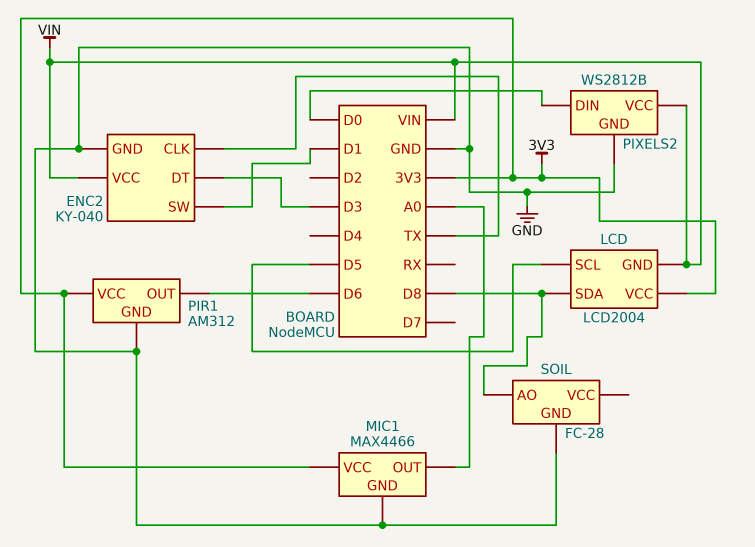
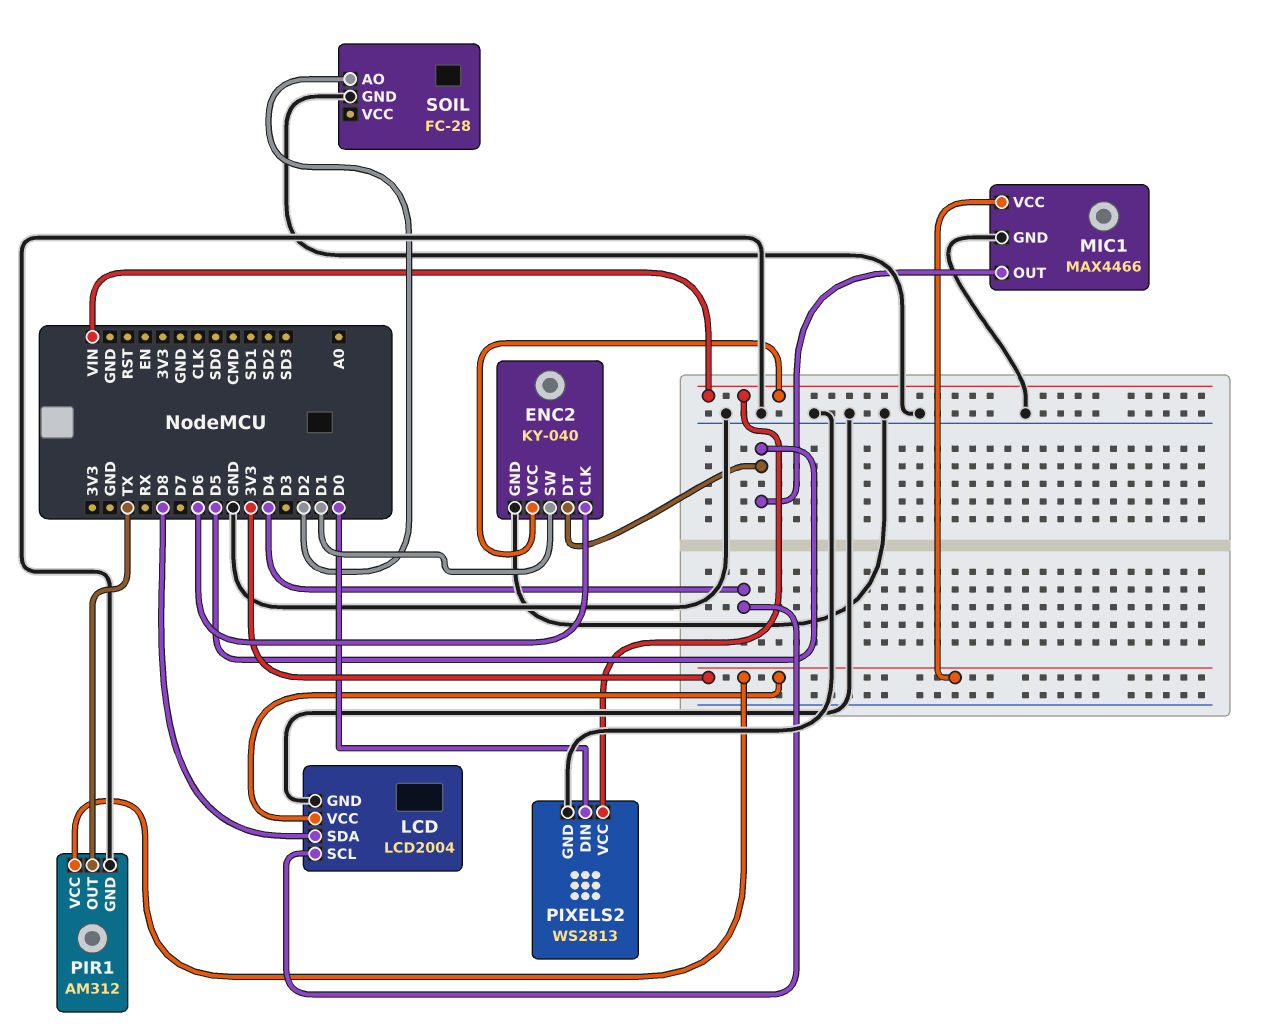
ENC2 pin CLK: TX -> D6
ENC2 pin DT: D3 -> D5
LCD pin GND: VIN -> GND
LCD pin SCL: D5 -> D4
MIC1 pin OUT: A0 -> D5
PIR1 pin OUT: D6 -> TX
PIXELS2: WS2812B -> WS2813
SOIL pin AO: D8 -> D2

